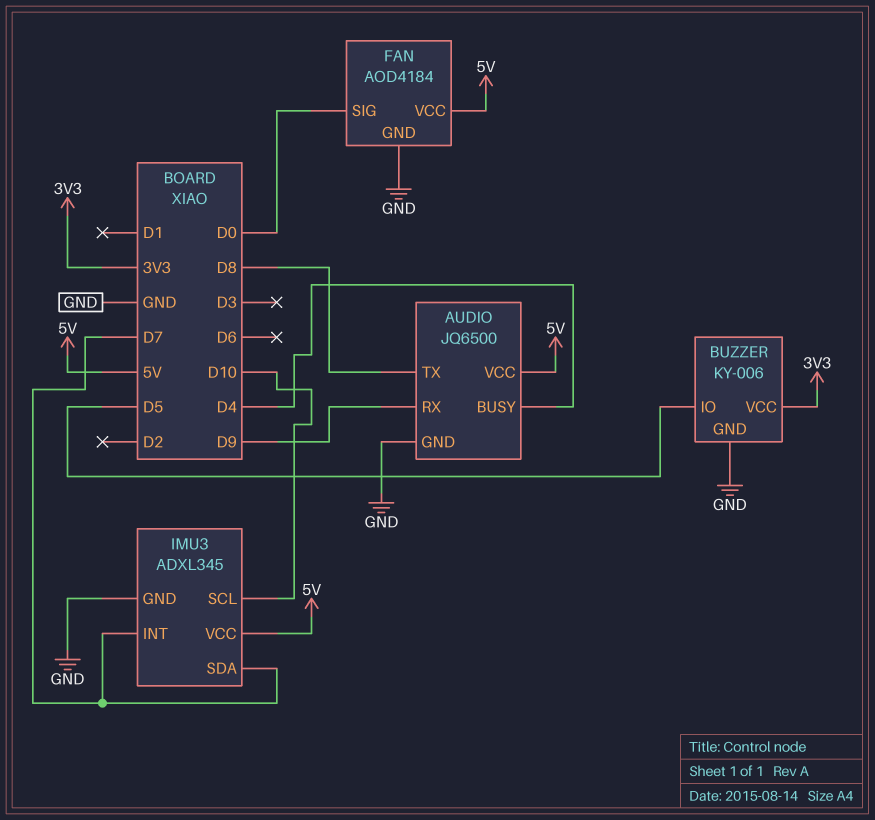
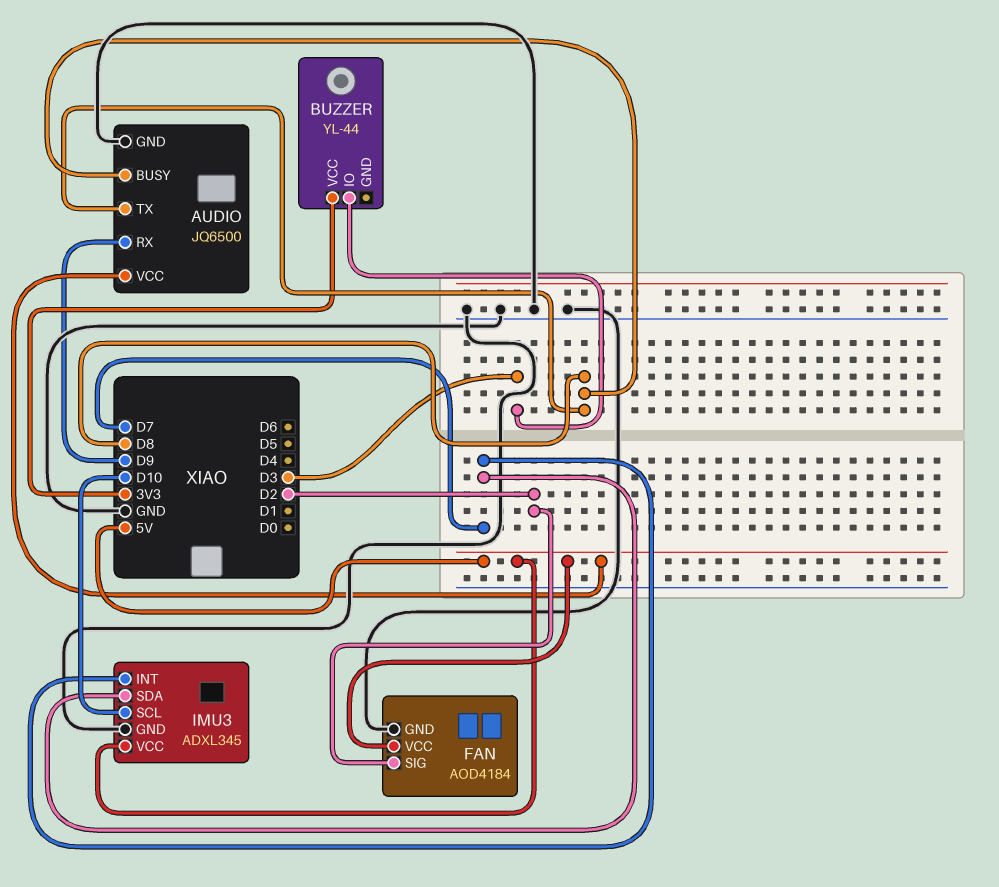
AUDIO pin BUSY: D4 -> D8
BUZZER: KY-006 -> YL-44
BUZZER pin GND: GND -> none
BUZZER pin IO: D5 -> D3
FAN pin SIG: D0 -> D2

